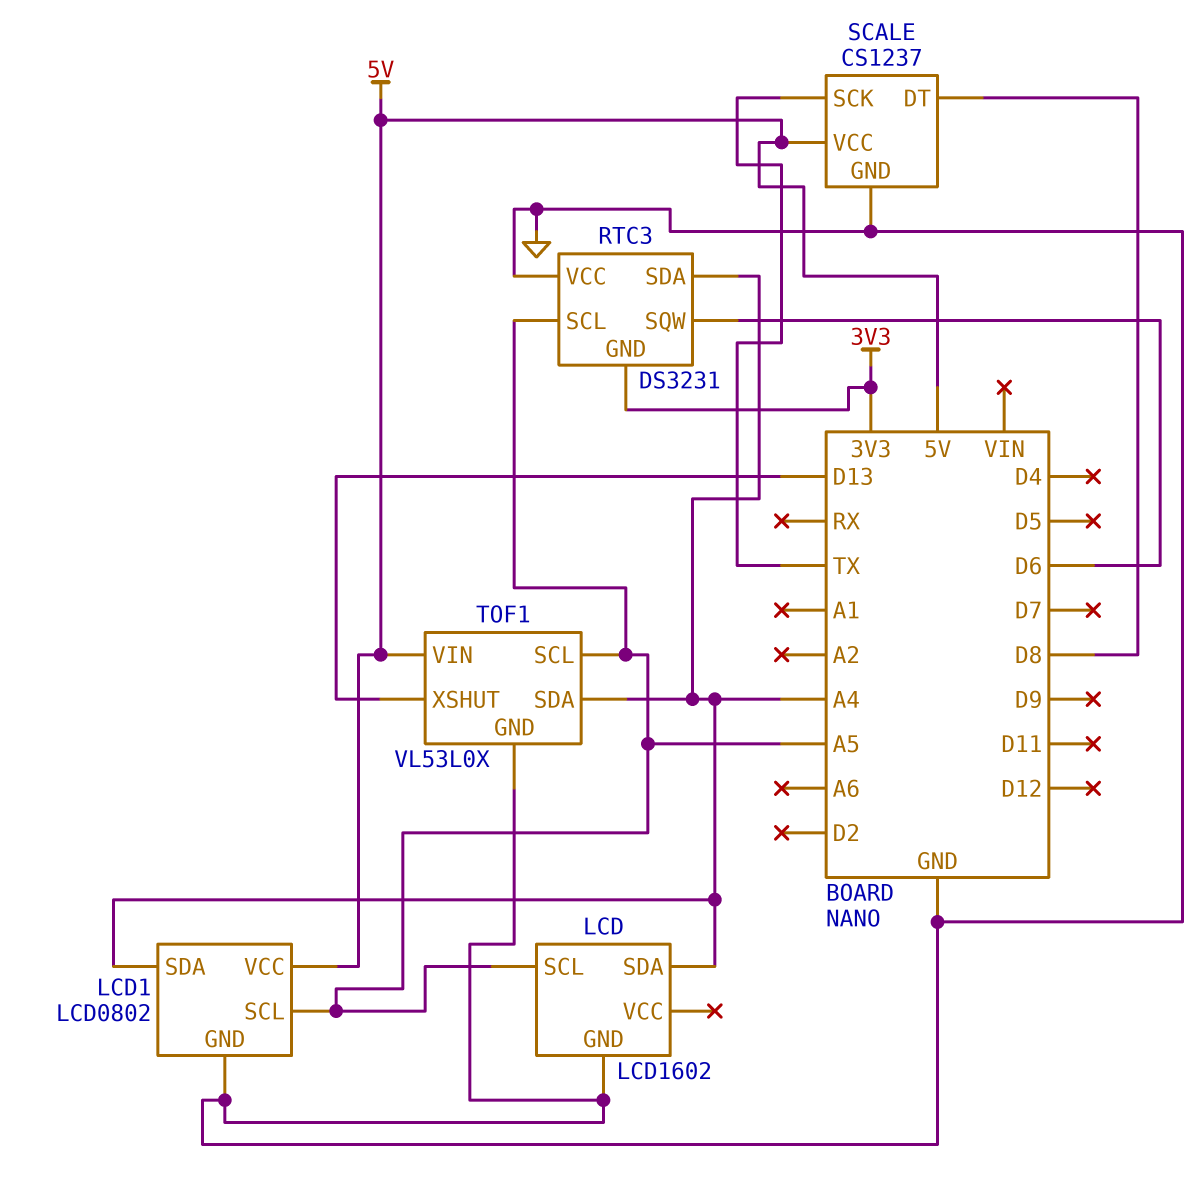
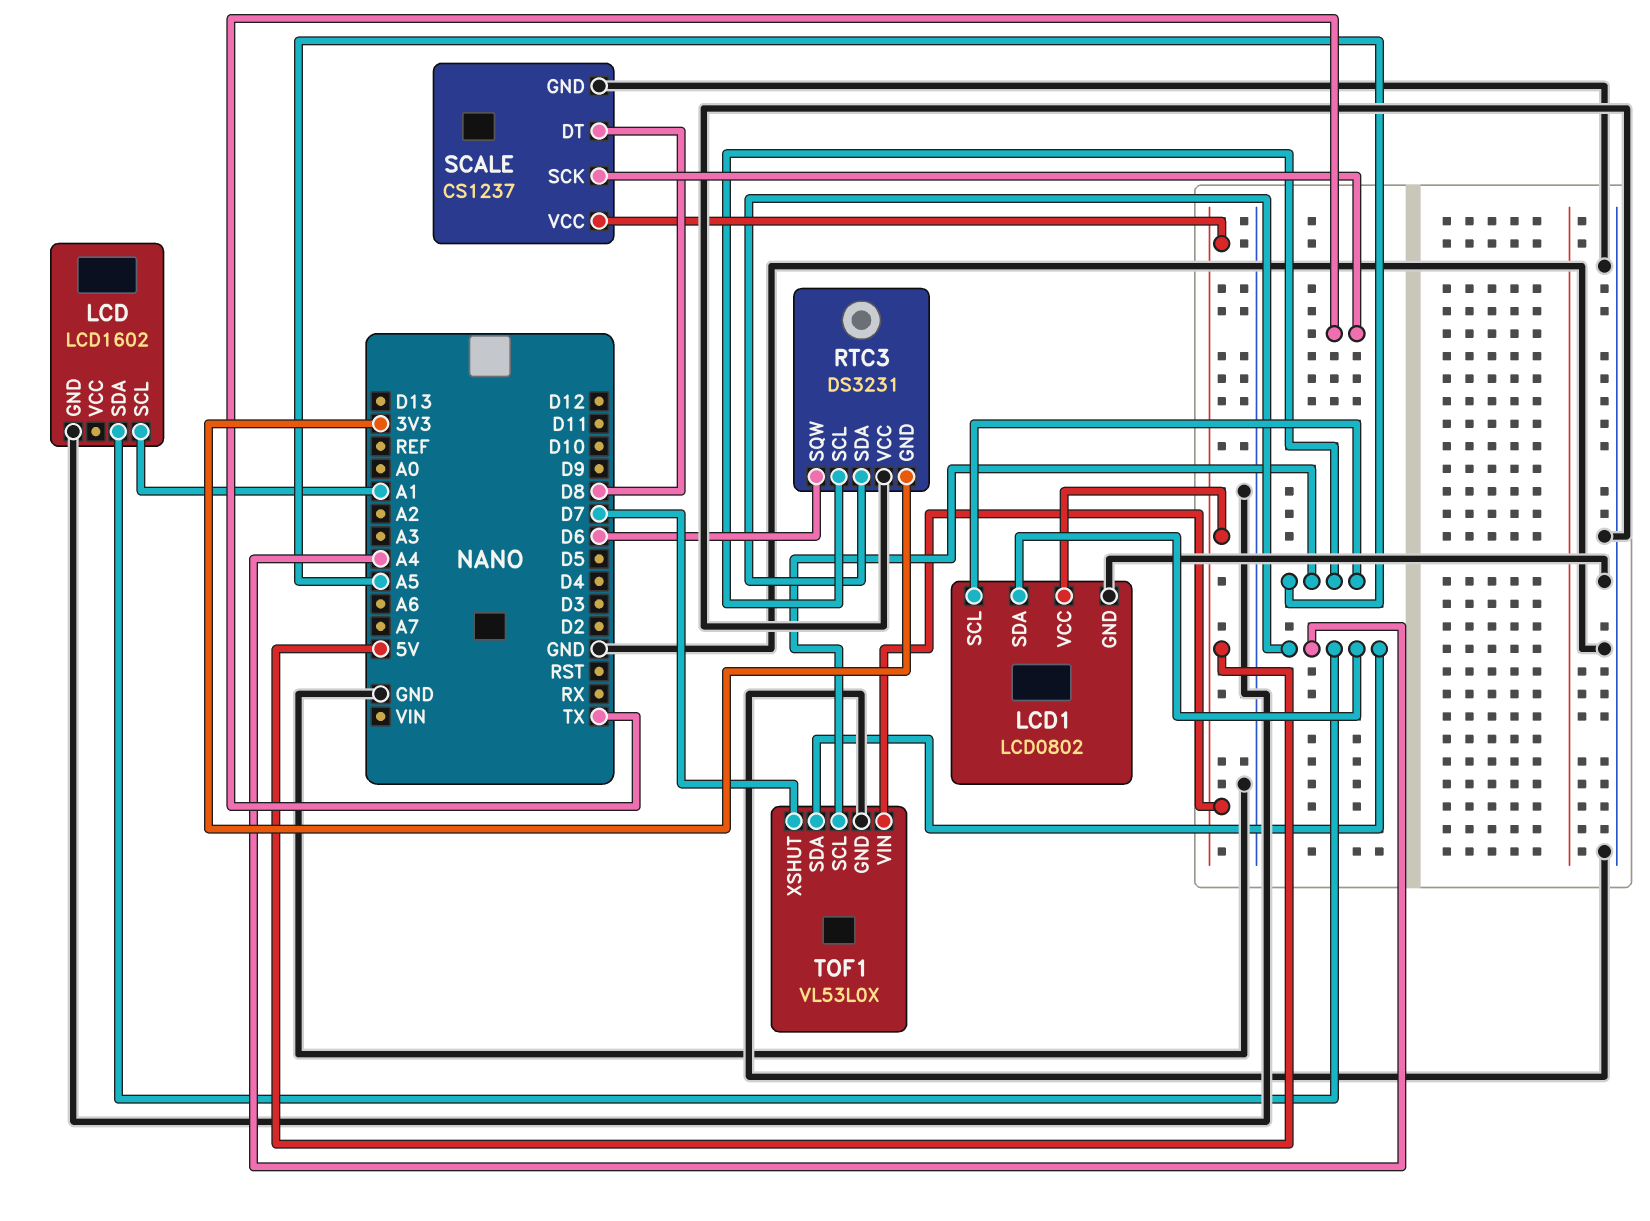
LCD pin SCL: A5 -> A1
TOF1 pin XSHUT: D13 -> D7

